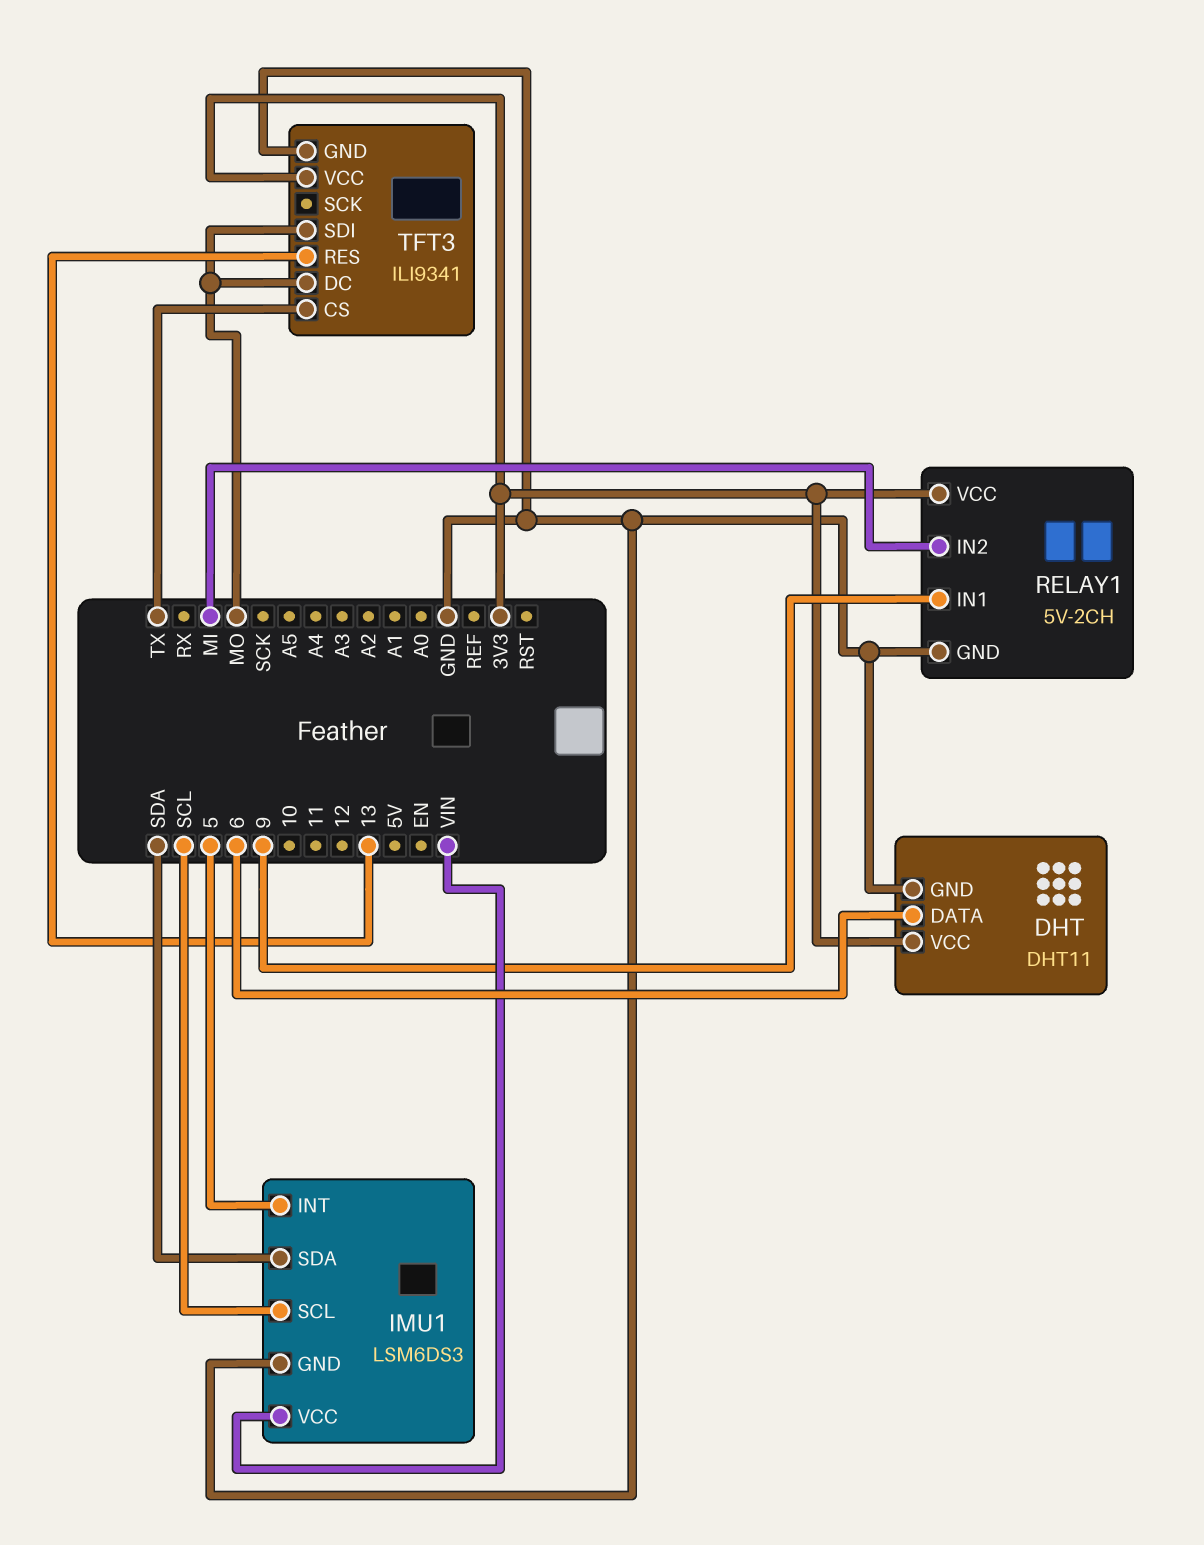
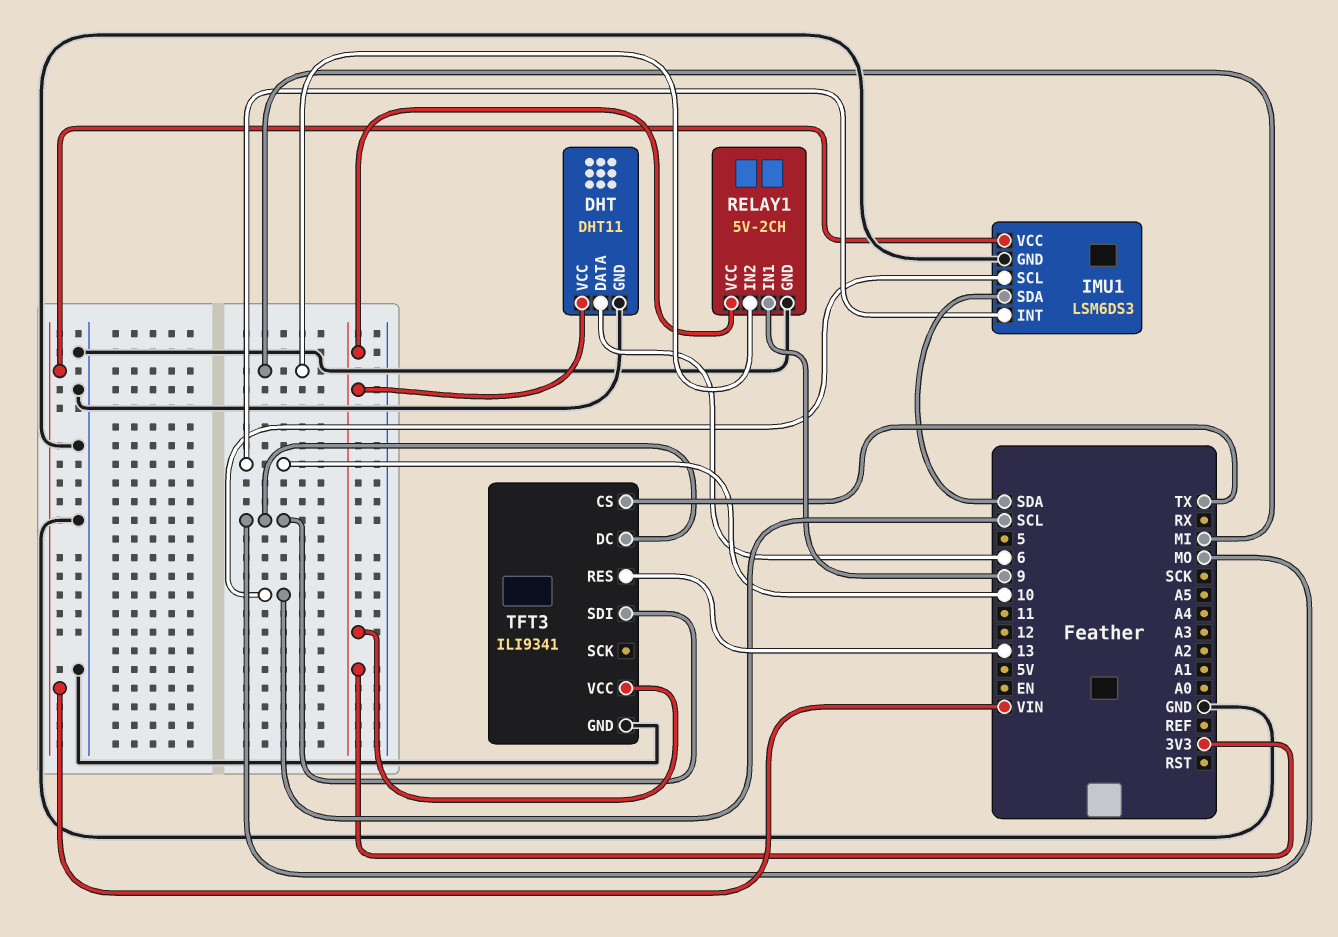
IMU1 pin INT: 5 -> 10

